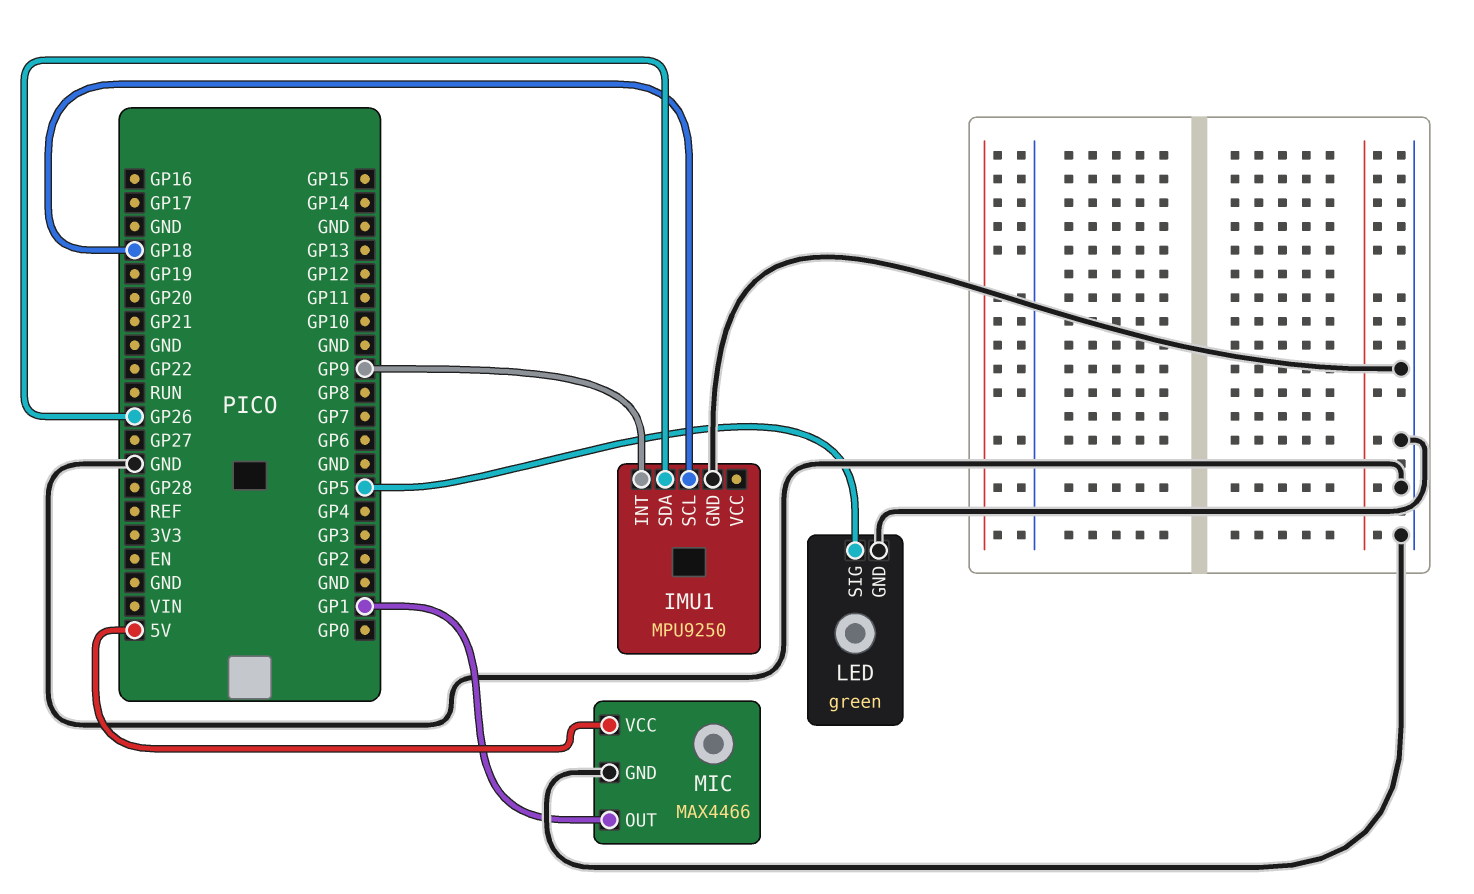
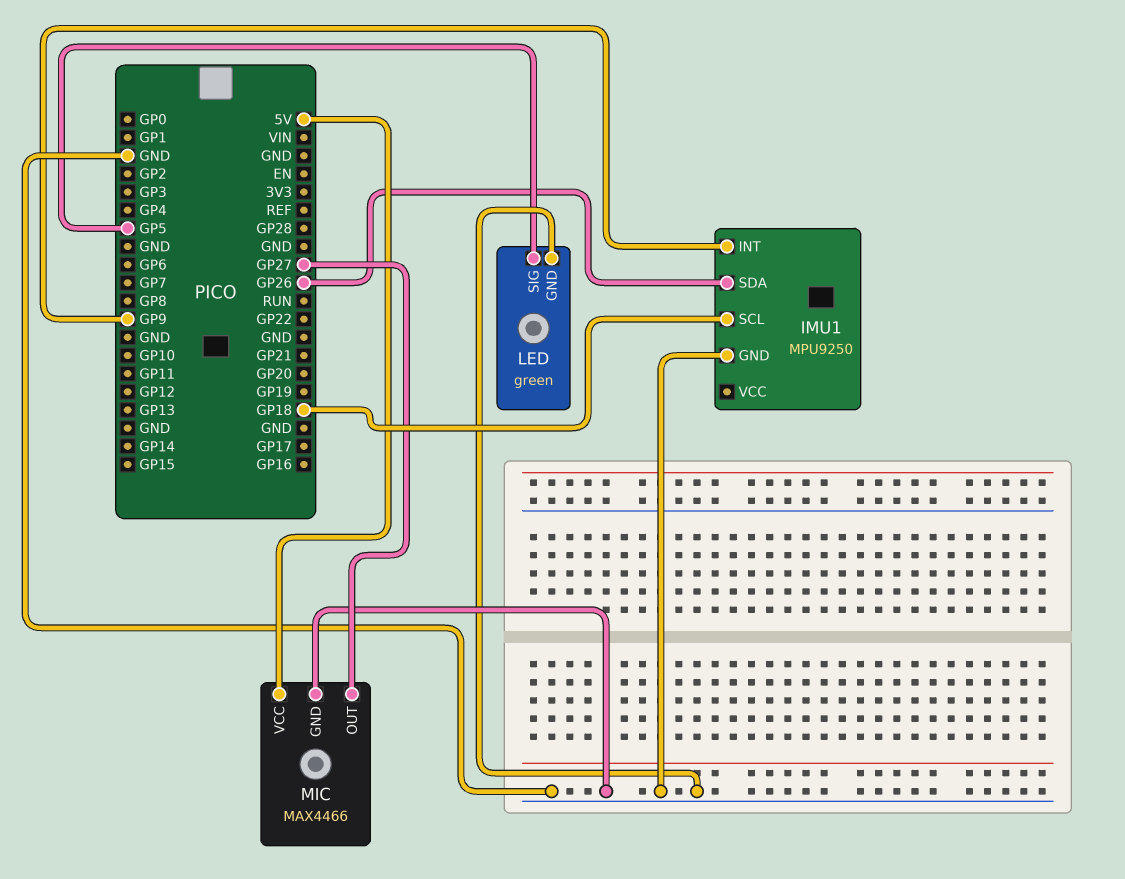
MIC pin OUT: GP1 -> GP27

